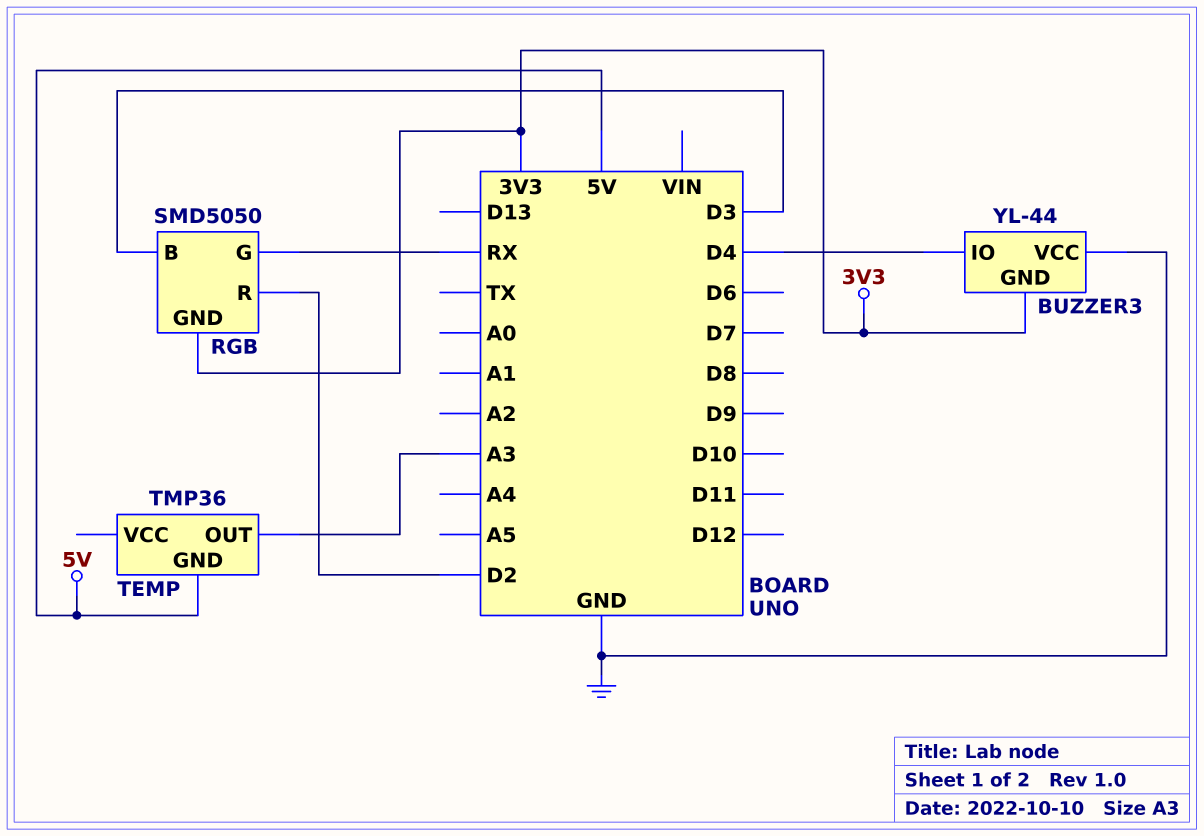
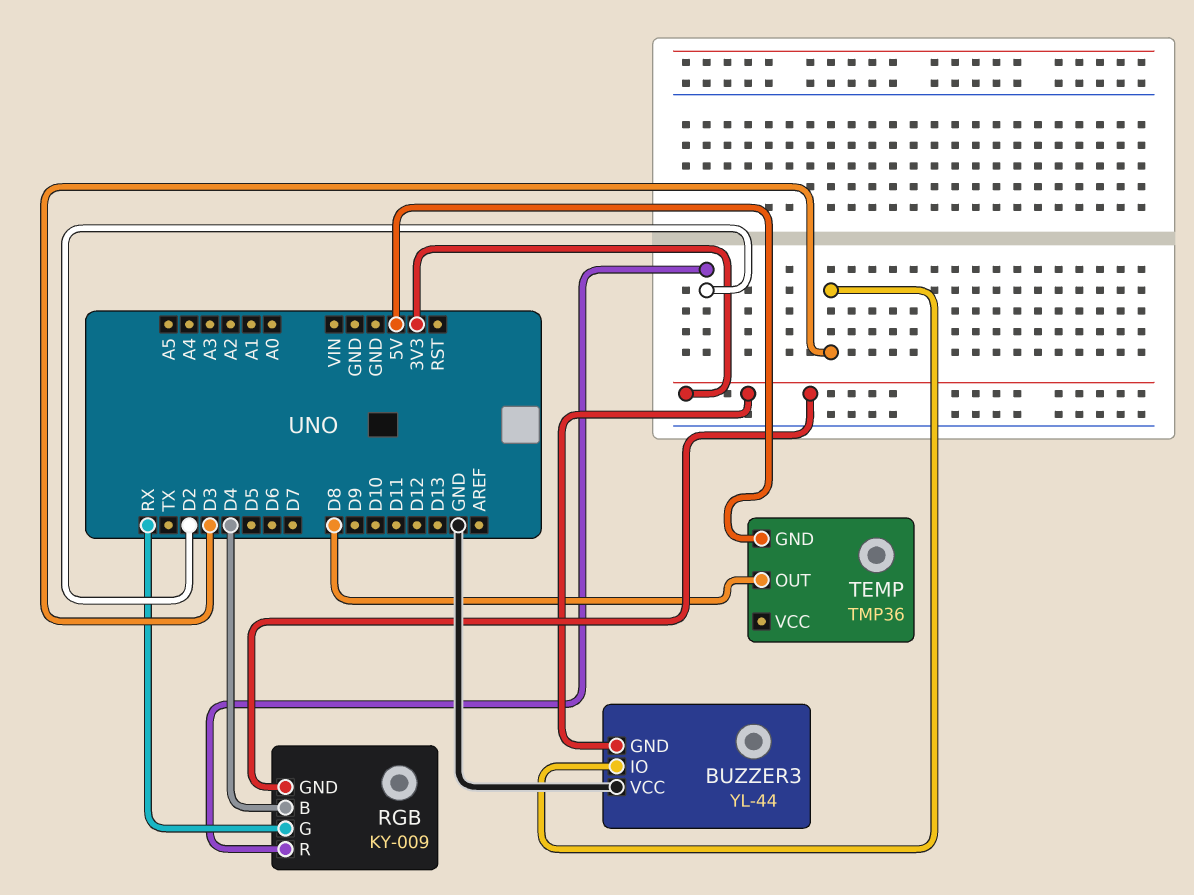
BUZZER3 pin IO: D4 -> D3
RGB: SMD5050 -> KY-009
RGB pin B: D3 -> D4
TEMP pin OUT: A3 -> D8

